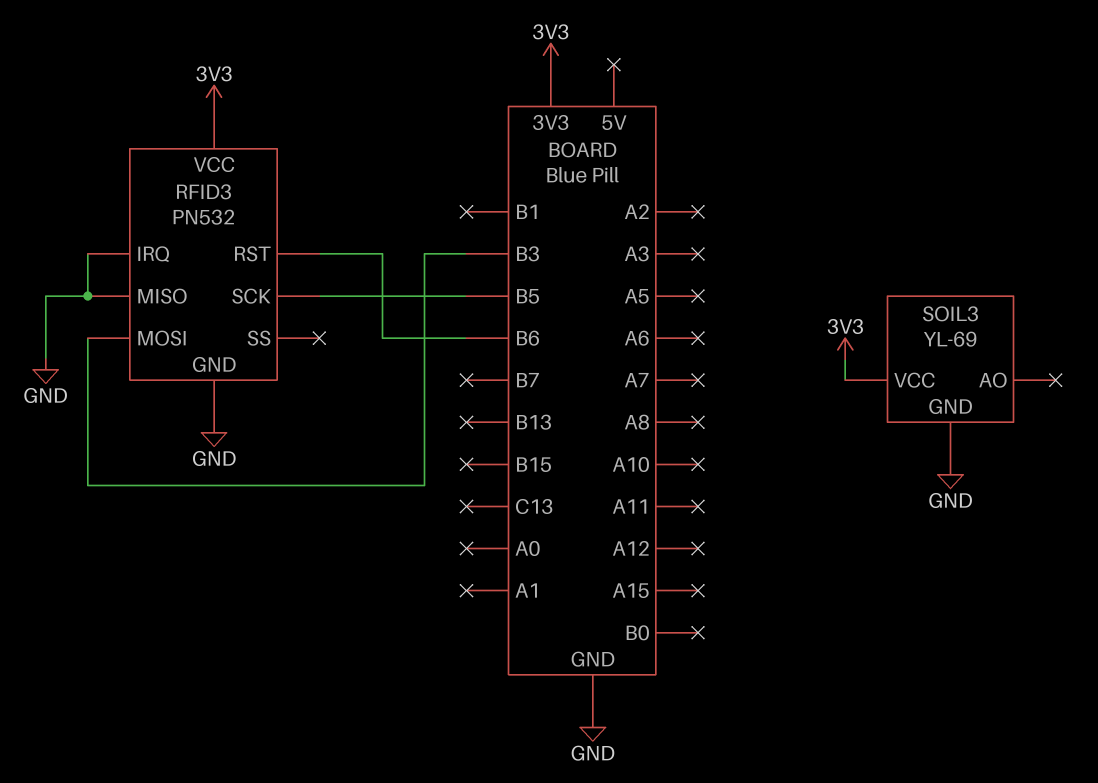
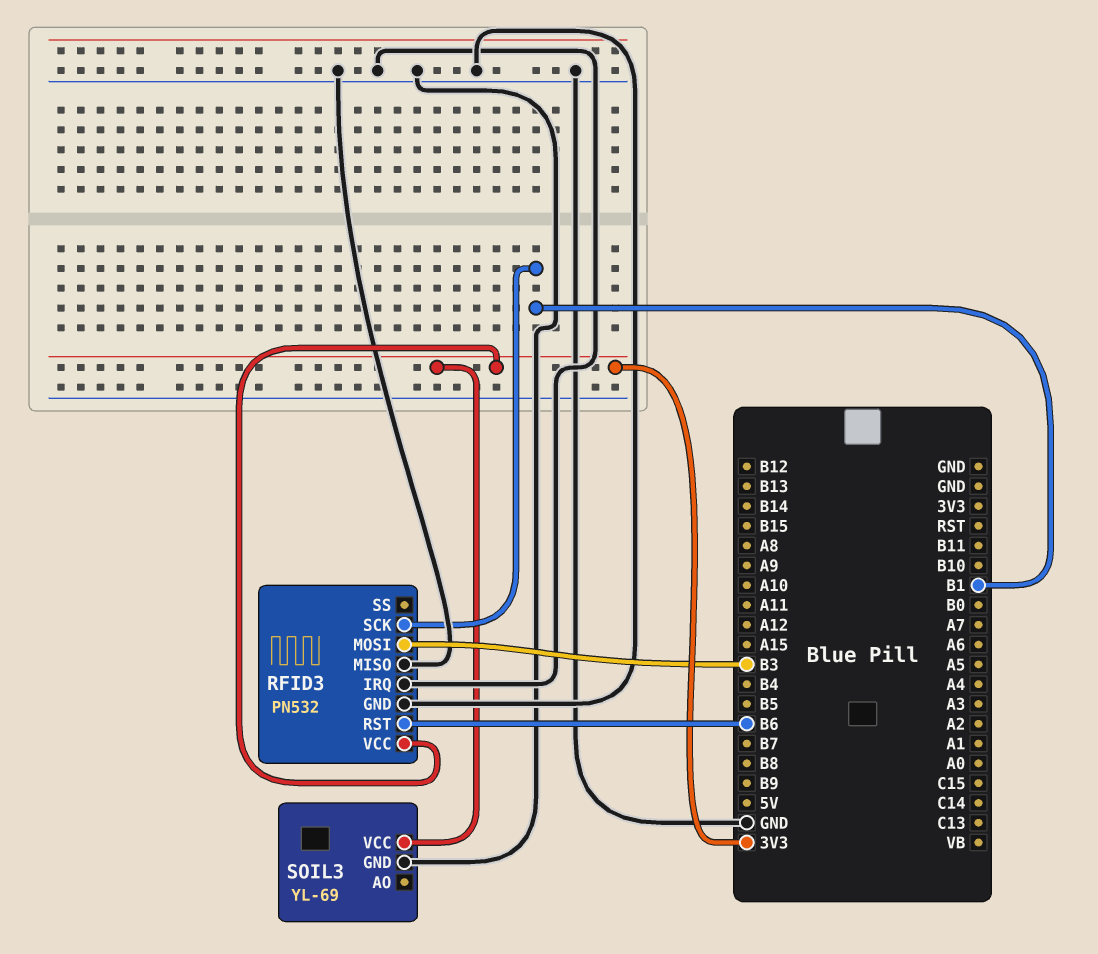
RFID3 pin SCK: B5 -> B1

